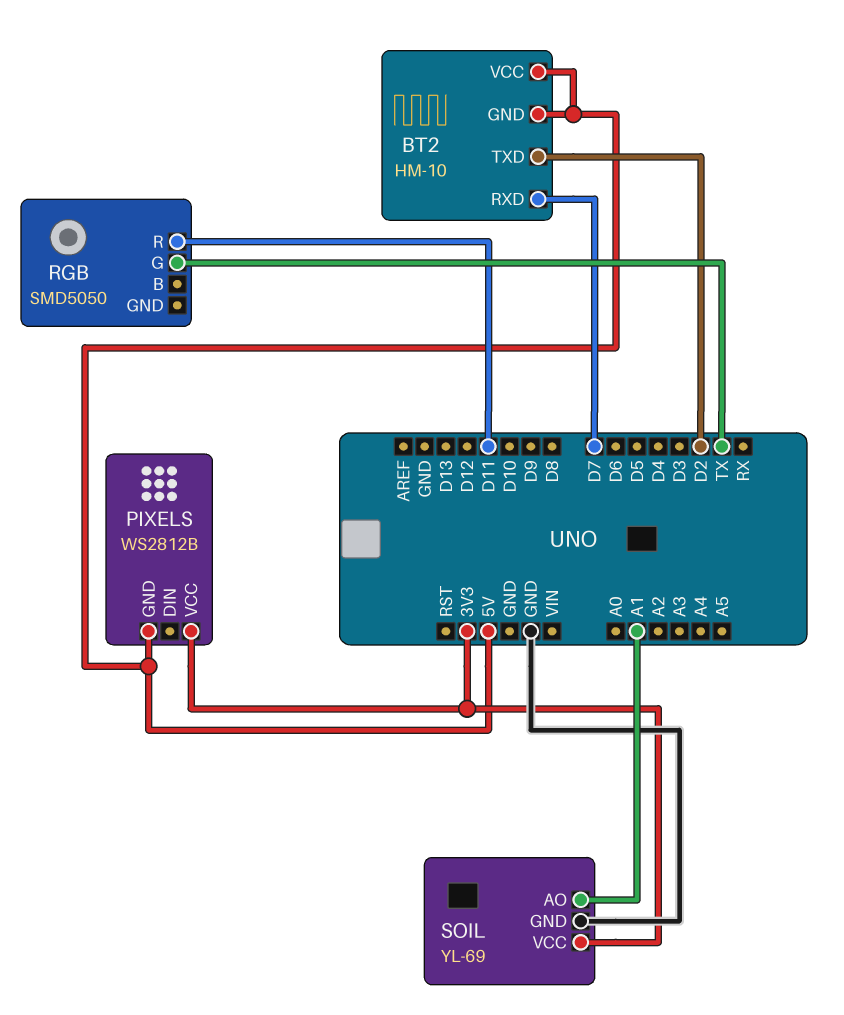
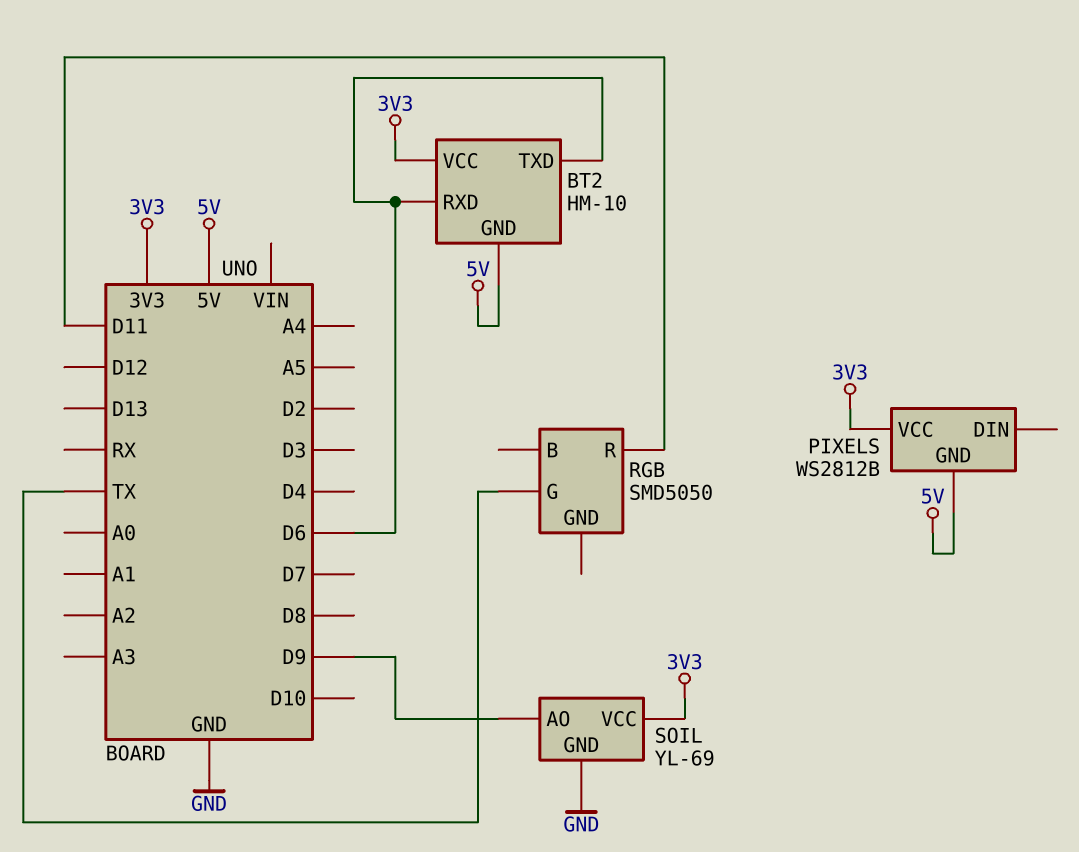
BT2 pin RXD: D7 -> D6
BT2 pin TXD: D2 -> D6
BT2 pin VCC: 5V -> 3V3
SOIL pin AO: A1 -> D9

